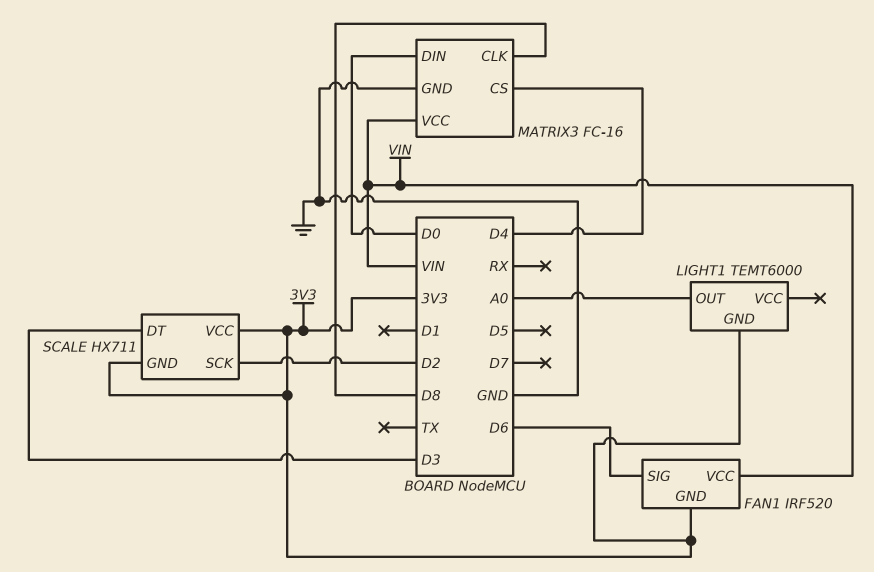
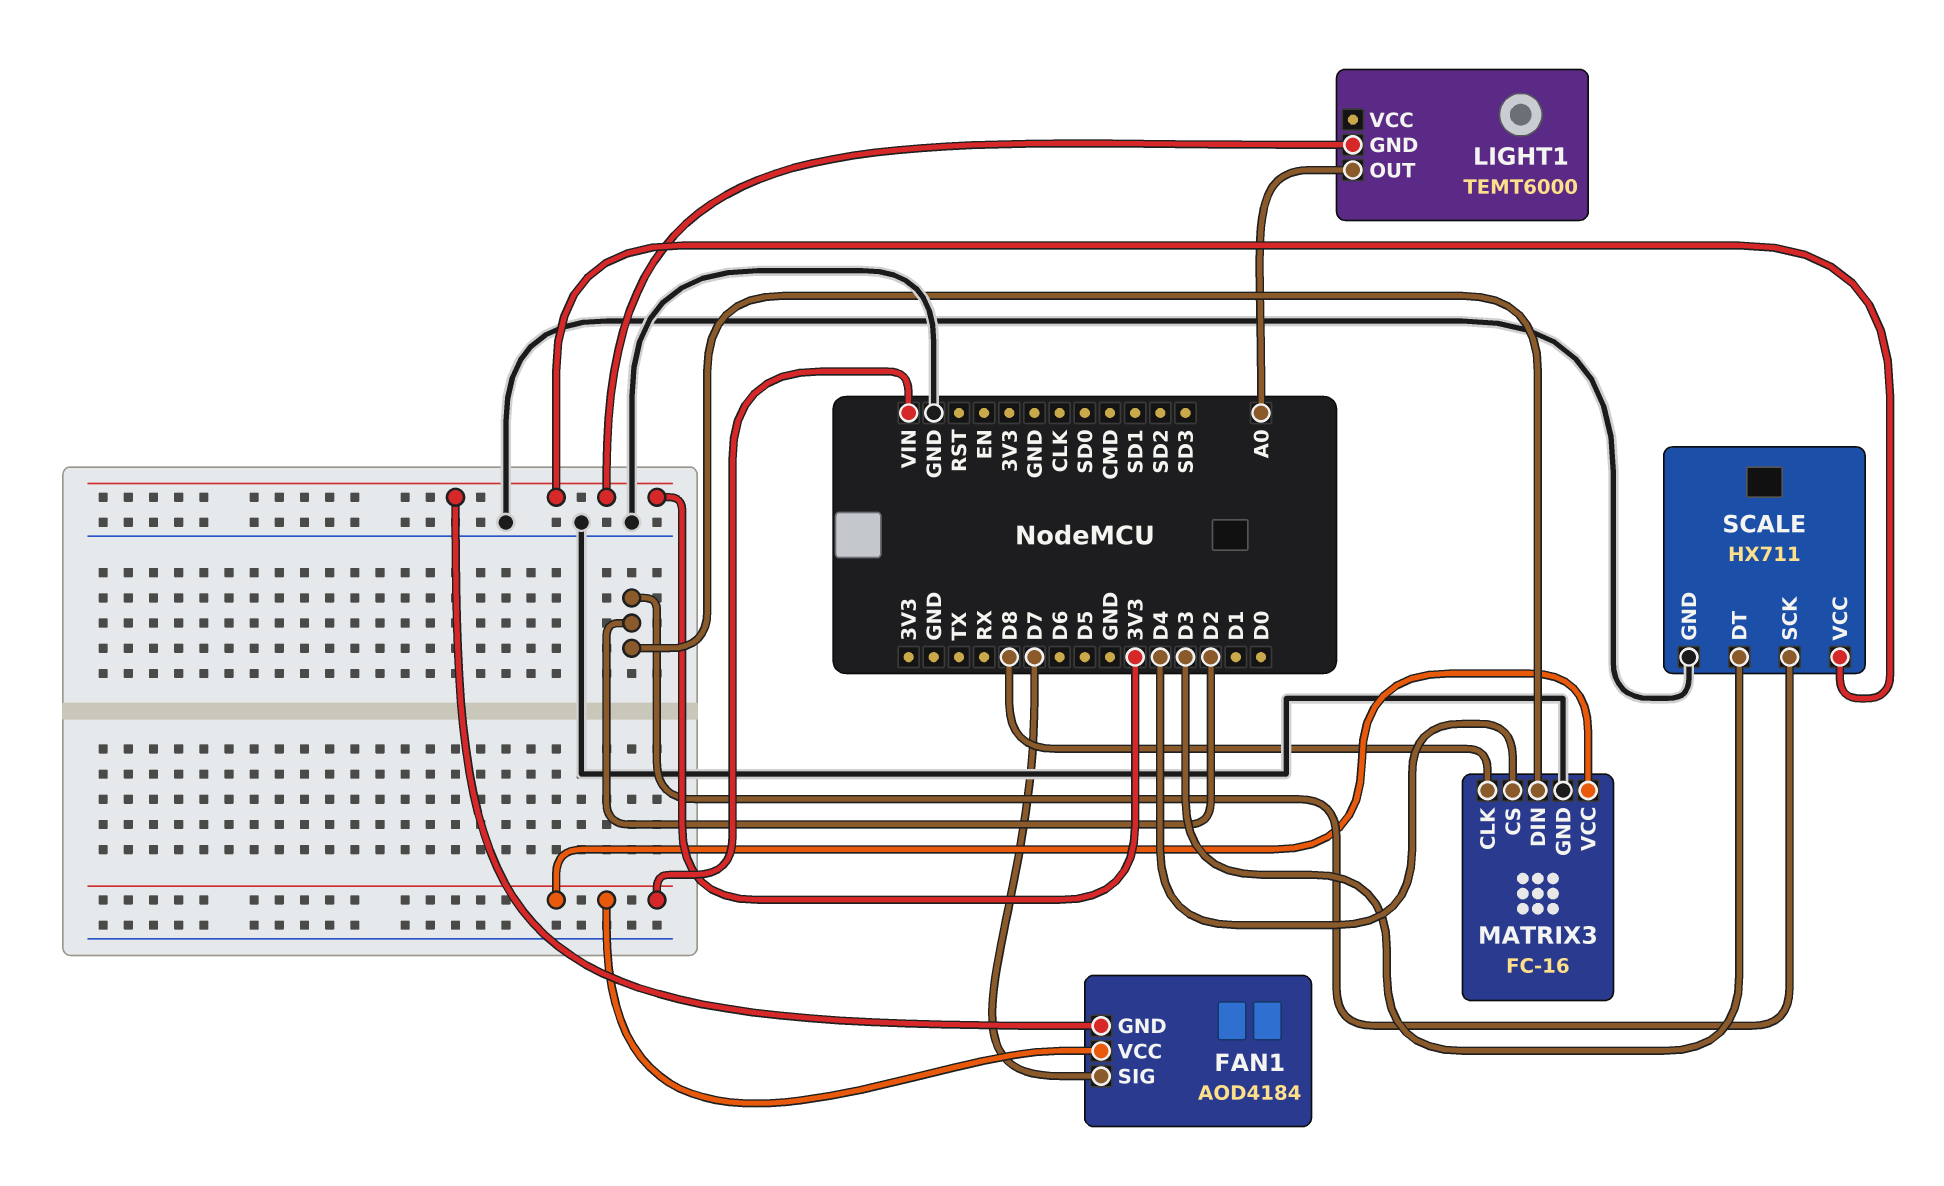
FAN1: IRF520 -> AOD4184
FAN1 pin SIG: D6 -> D7
MATRIX3 pin DIN: D0 -> D2
SCALE pin GND: 3V3 -> GND

